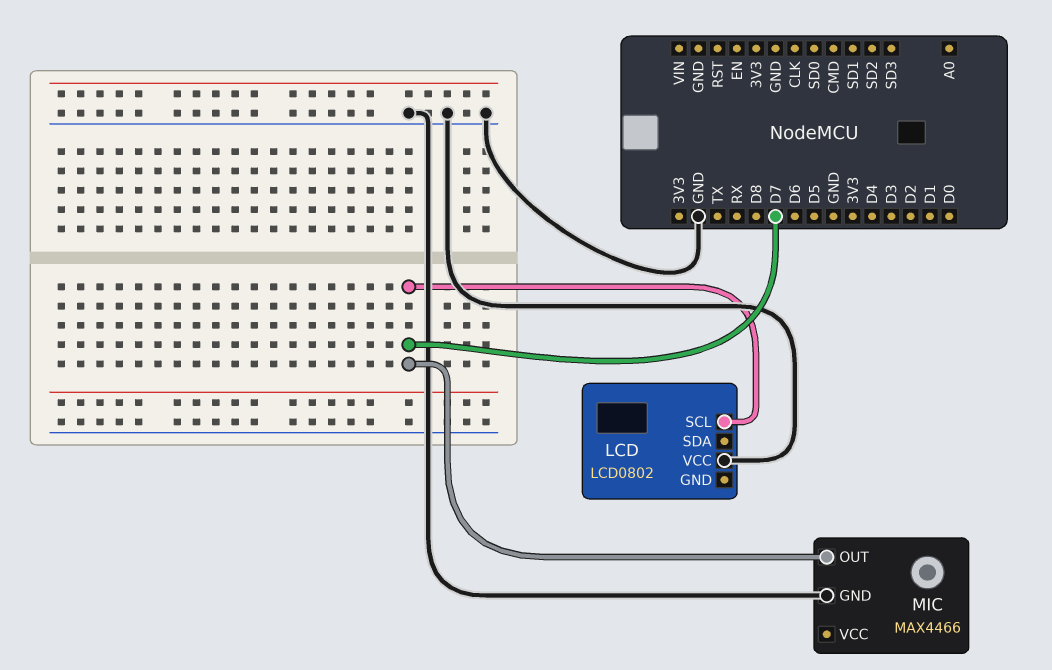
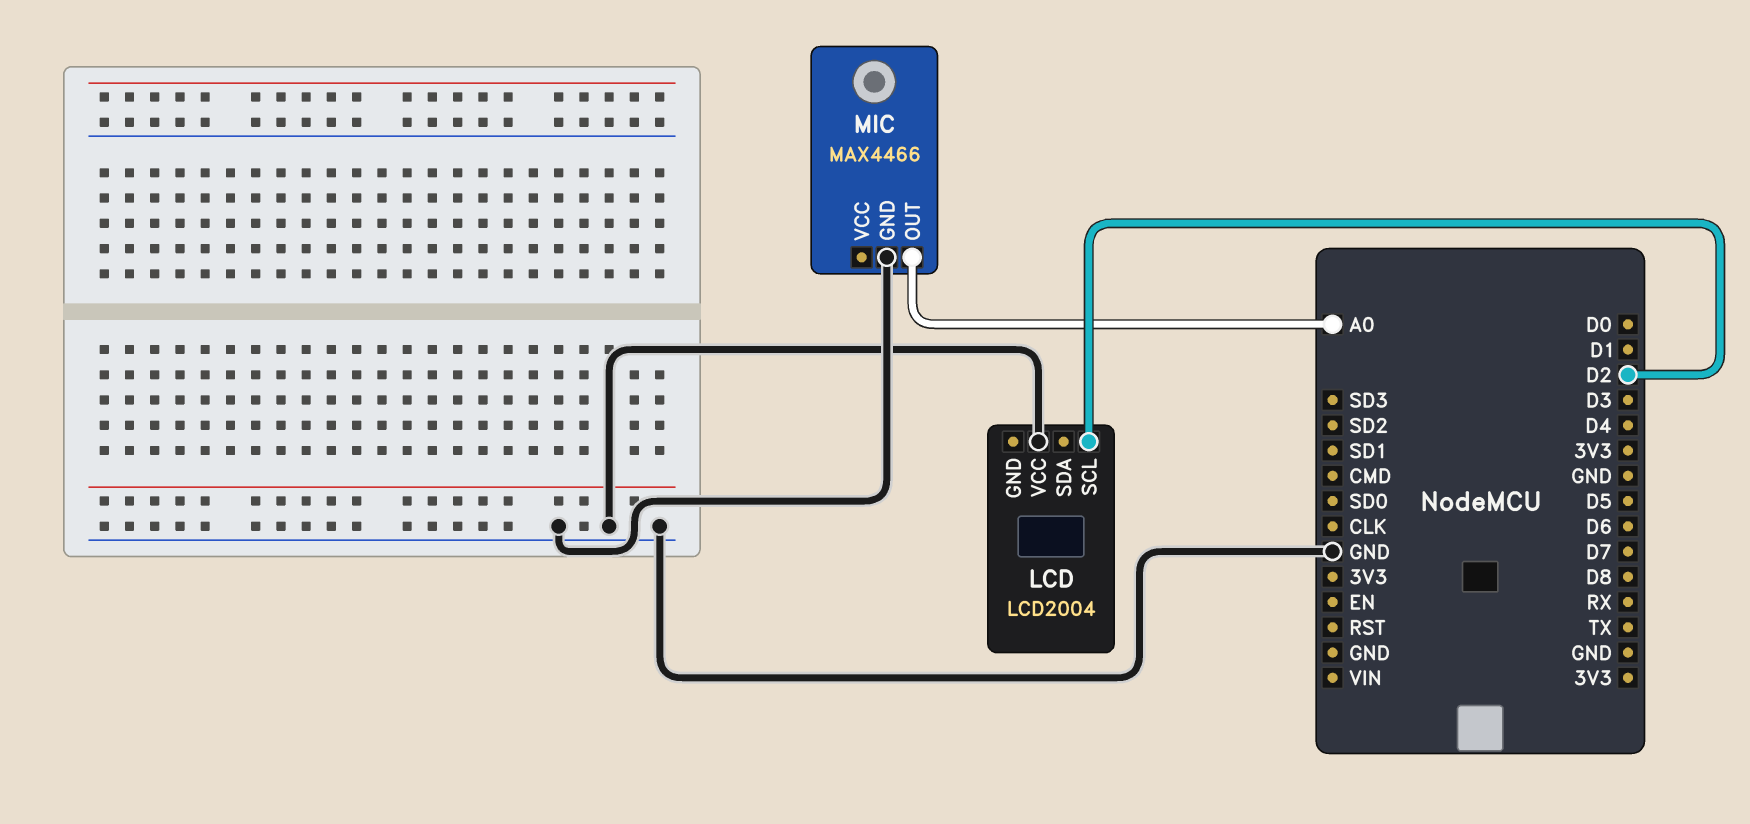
LCD: LCD0802 -> LCD2004
LCD pin SCL: D7 -> D2
MIC pin OUT: D7 -> A0

